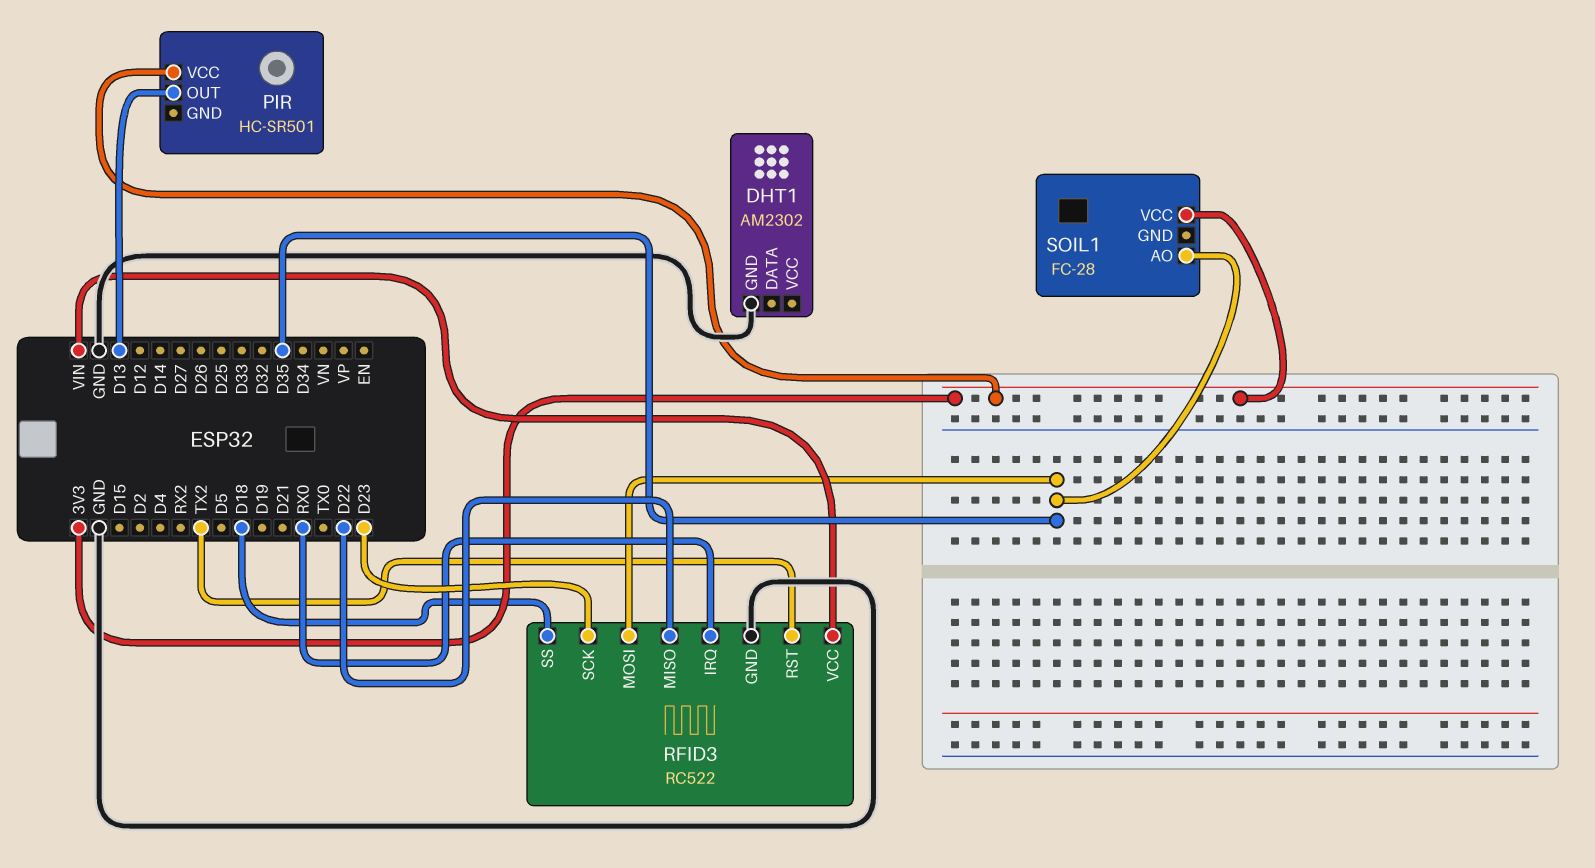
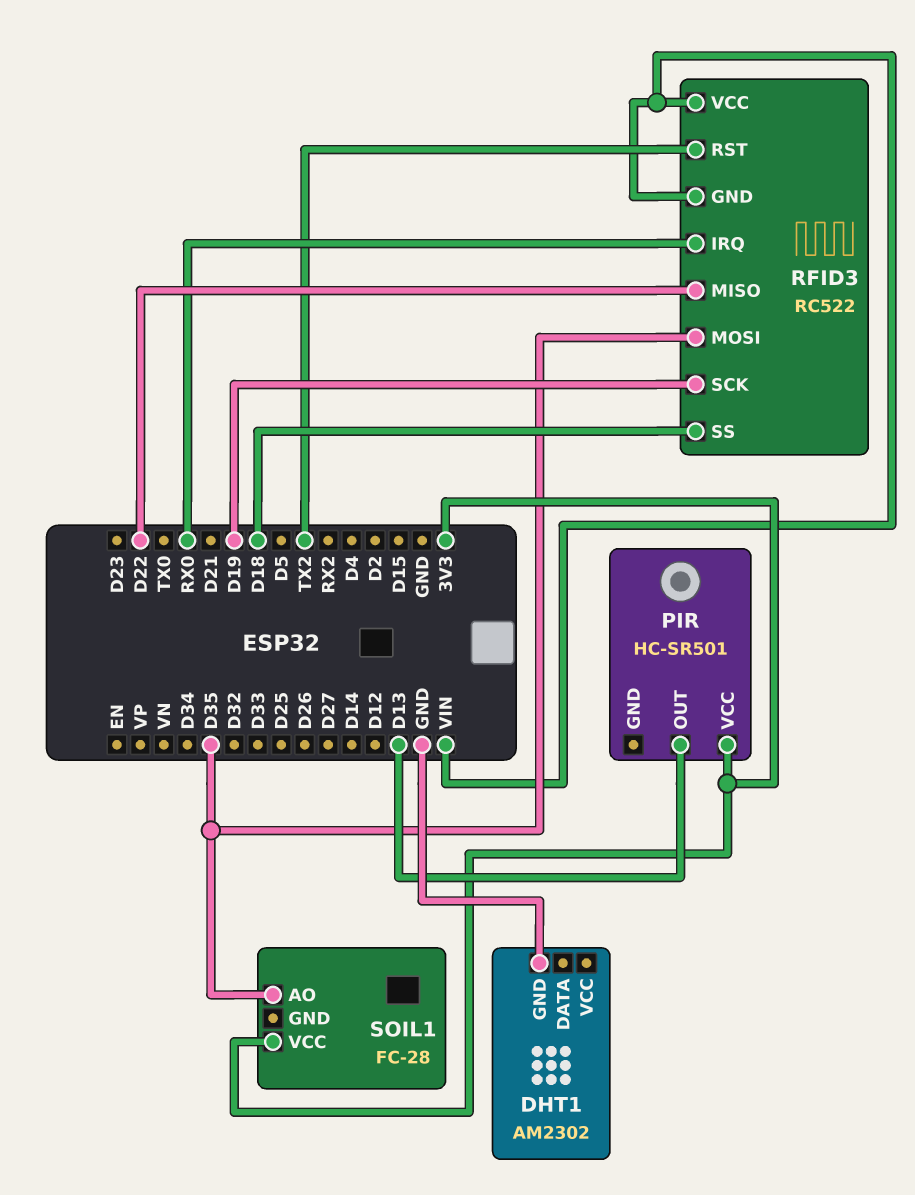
RFID3 pin GND: GND -> VIN
RFID3 pin SCK: D23 -> D19

